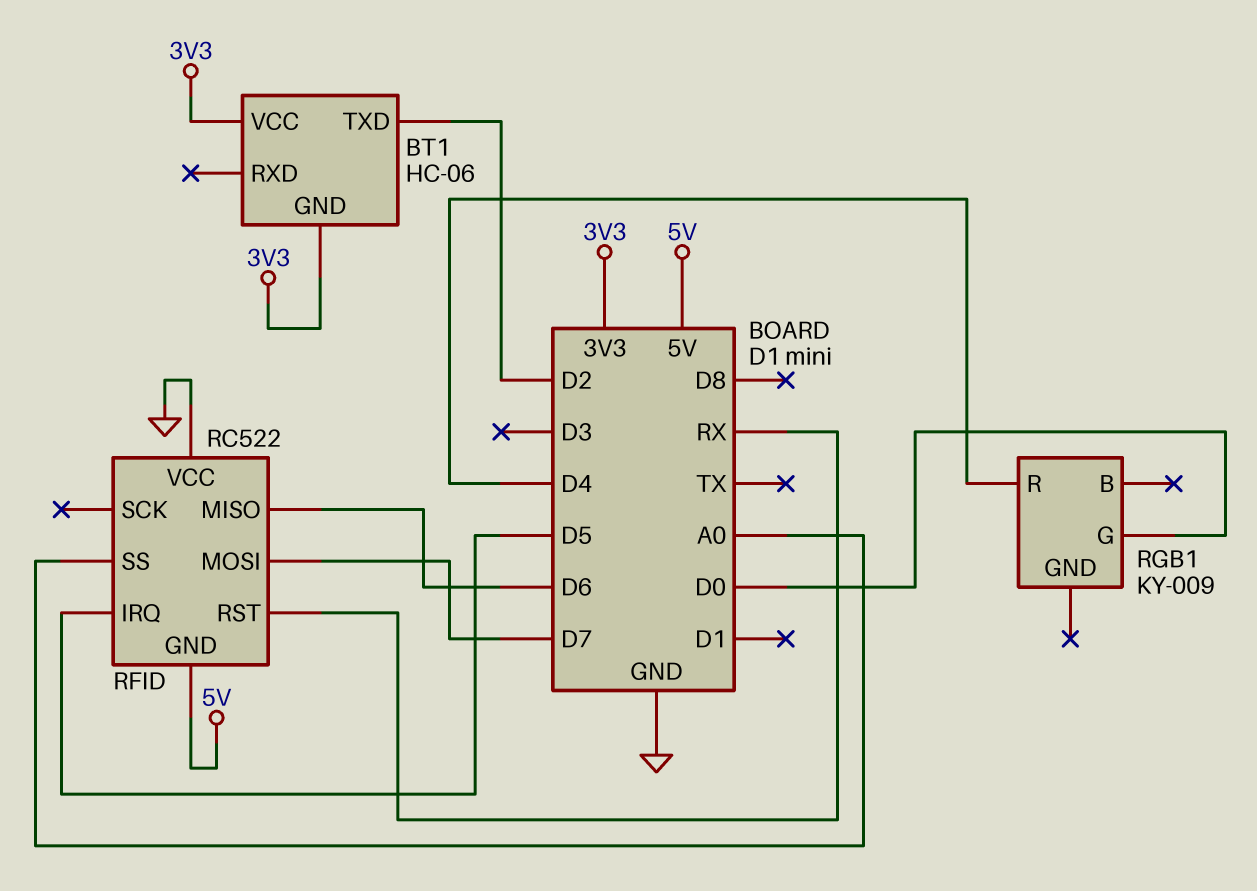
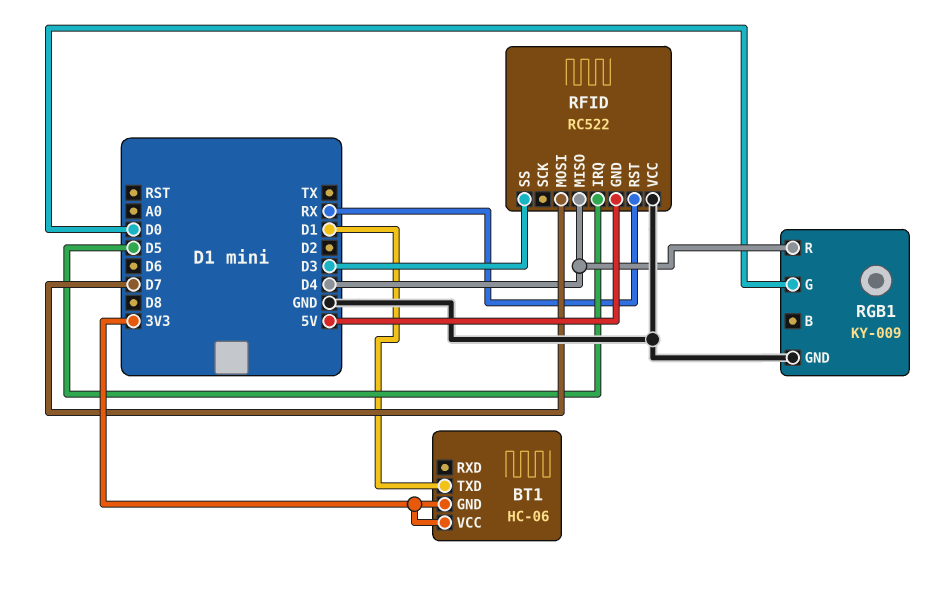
BT1 pin TXD: D2 -> D1
RFID pin MISO: D6 -> D4
RFID pin SS: A0 -> D3
RGB1 pin GND: none -> GND

